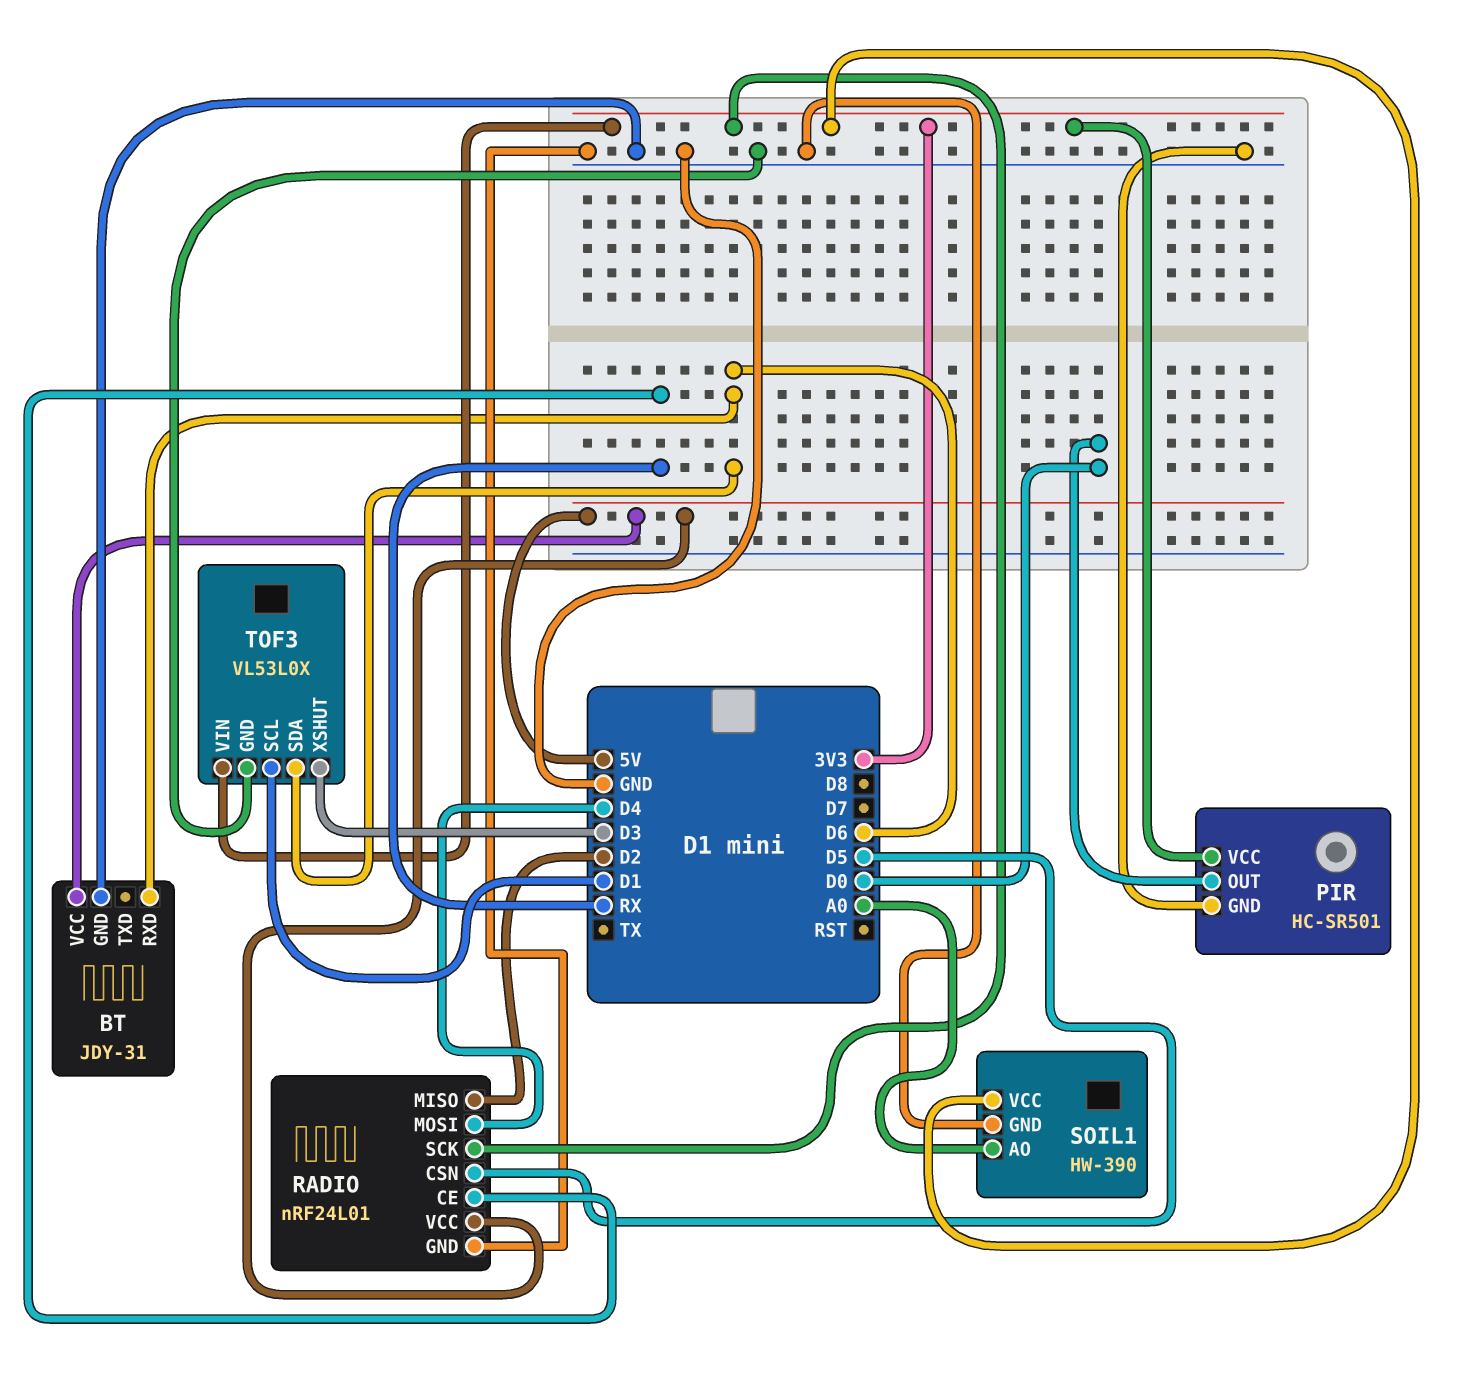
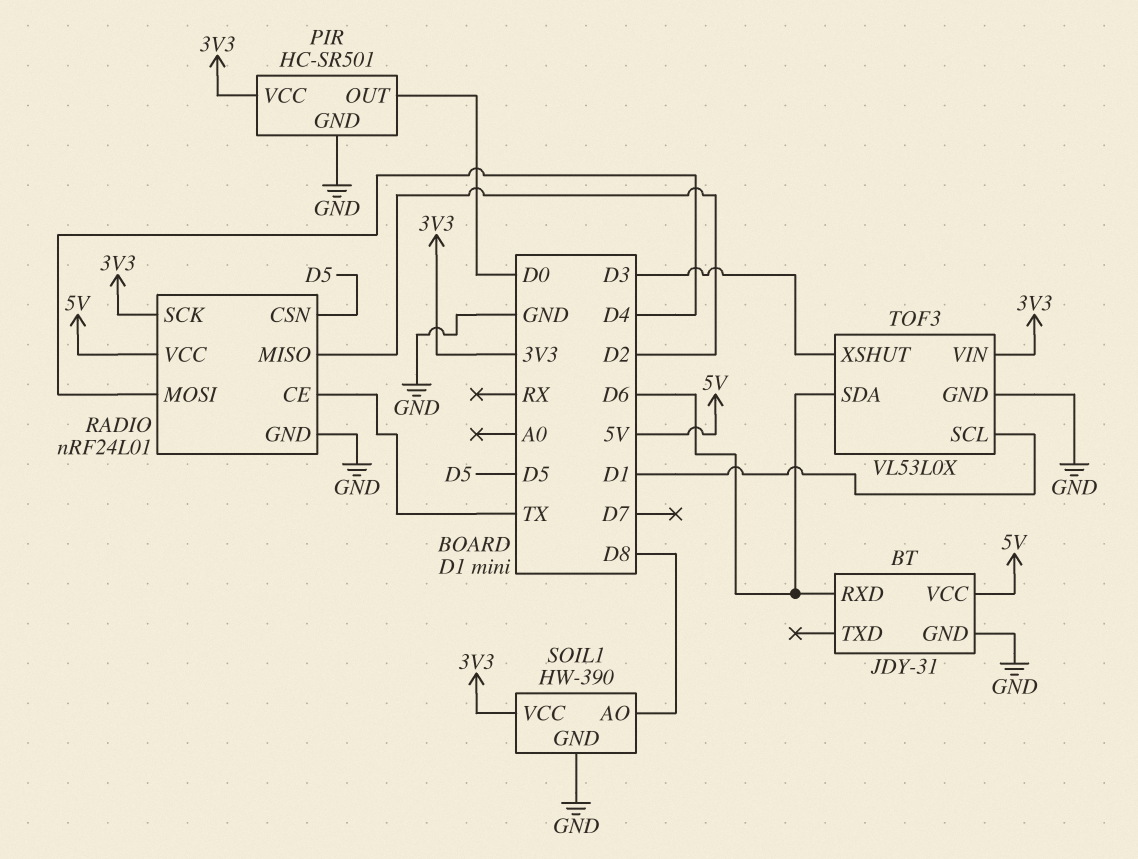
RADIO pin CE: RX -> TX
SOIL1 pin AO: A0 -> D8

